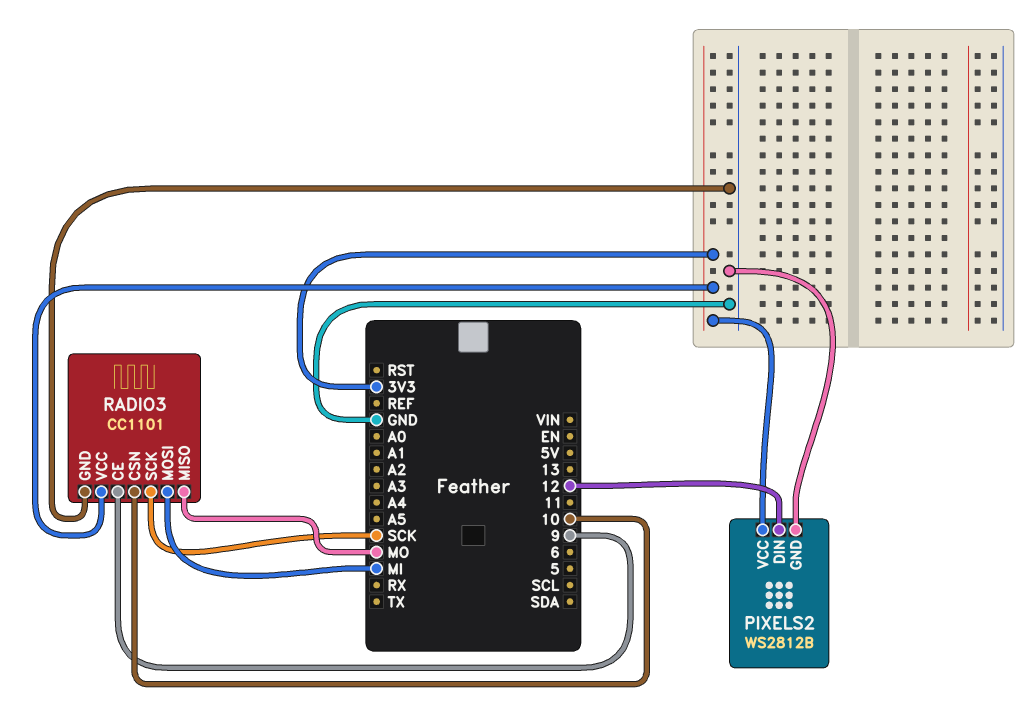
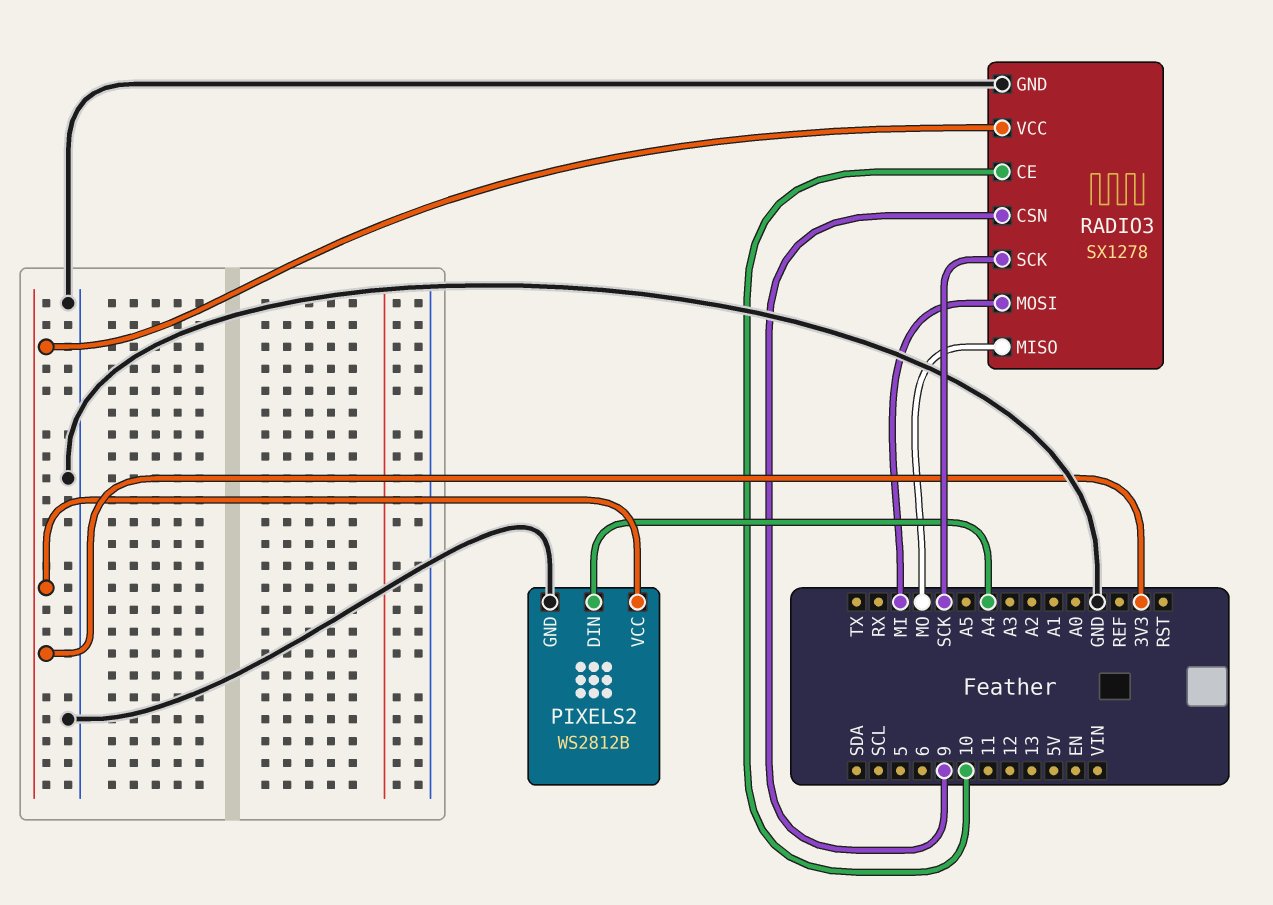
PIXELS2 pin DIN: 12 -> A4
RADIO3: CC1101 -> SX1278
RADIO3 pin CE: 9 -> 10
RADIO3 pin CSN: 10 -> 9

